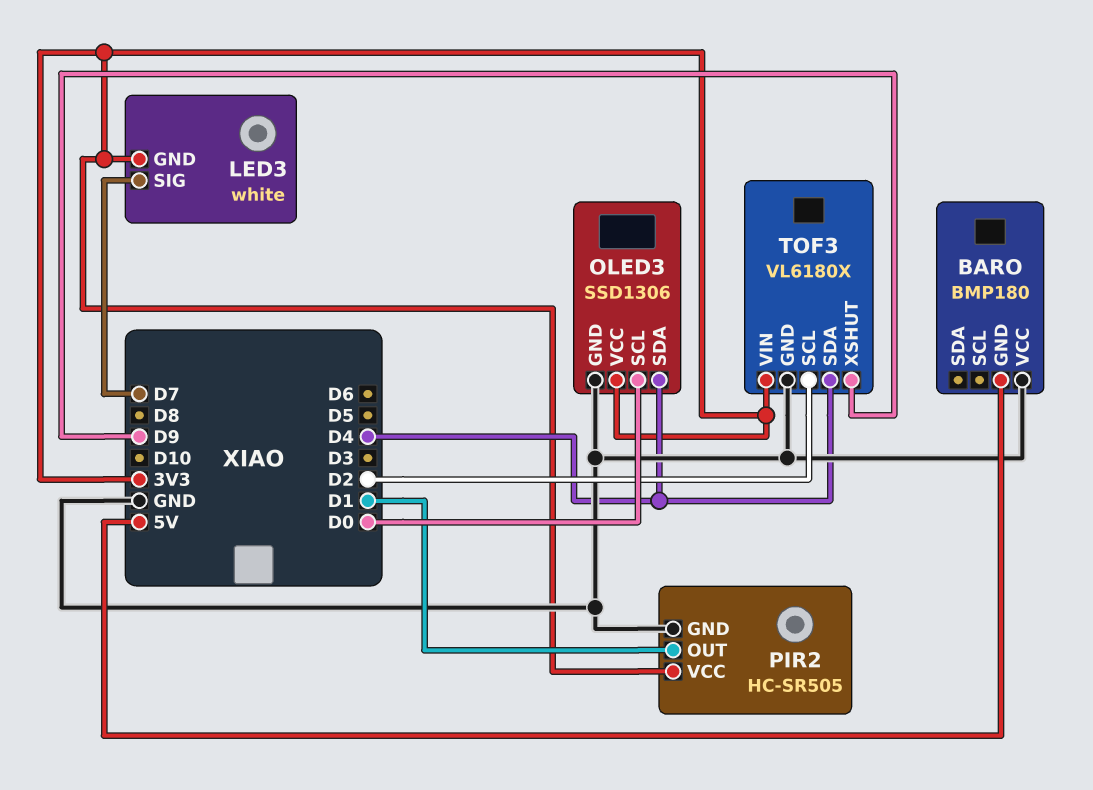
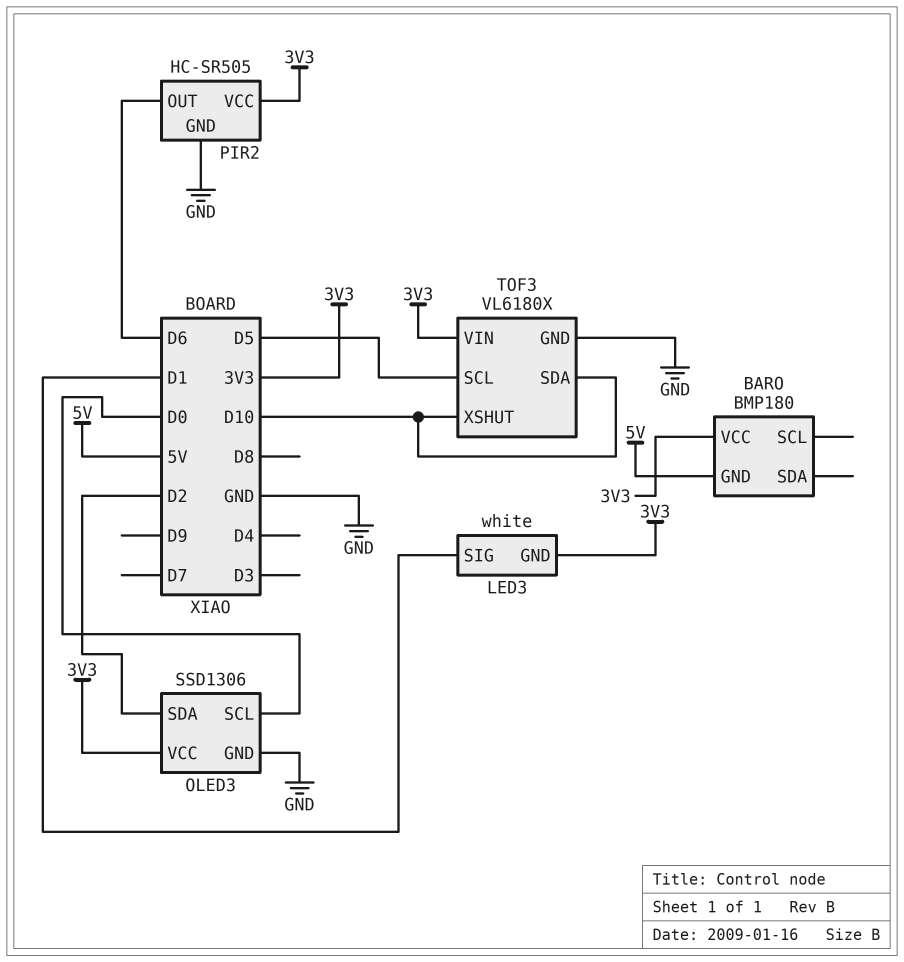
BARO pin VCC: GND -> 3V3
LED3 pin SIG: D7 -> D1
OLED3 pin SDA: D4 -> D2
PIR2 pin OUT: D1 -> D6
TOF3 pin SCL: D2 -> D5
TOF3 pin SDA: D4 -> D10
TOF3 pin XSHUT: D9 -> D10

